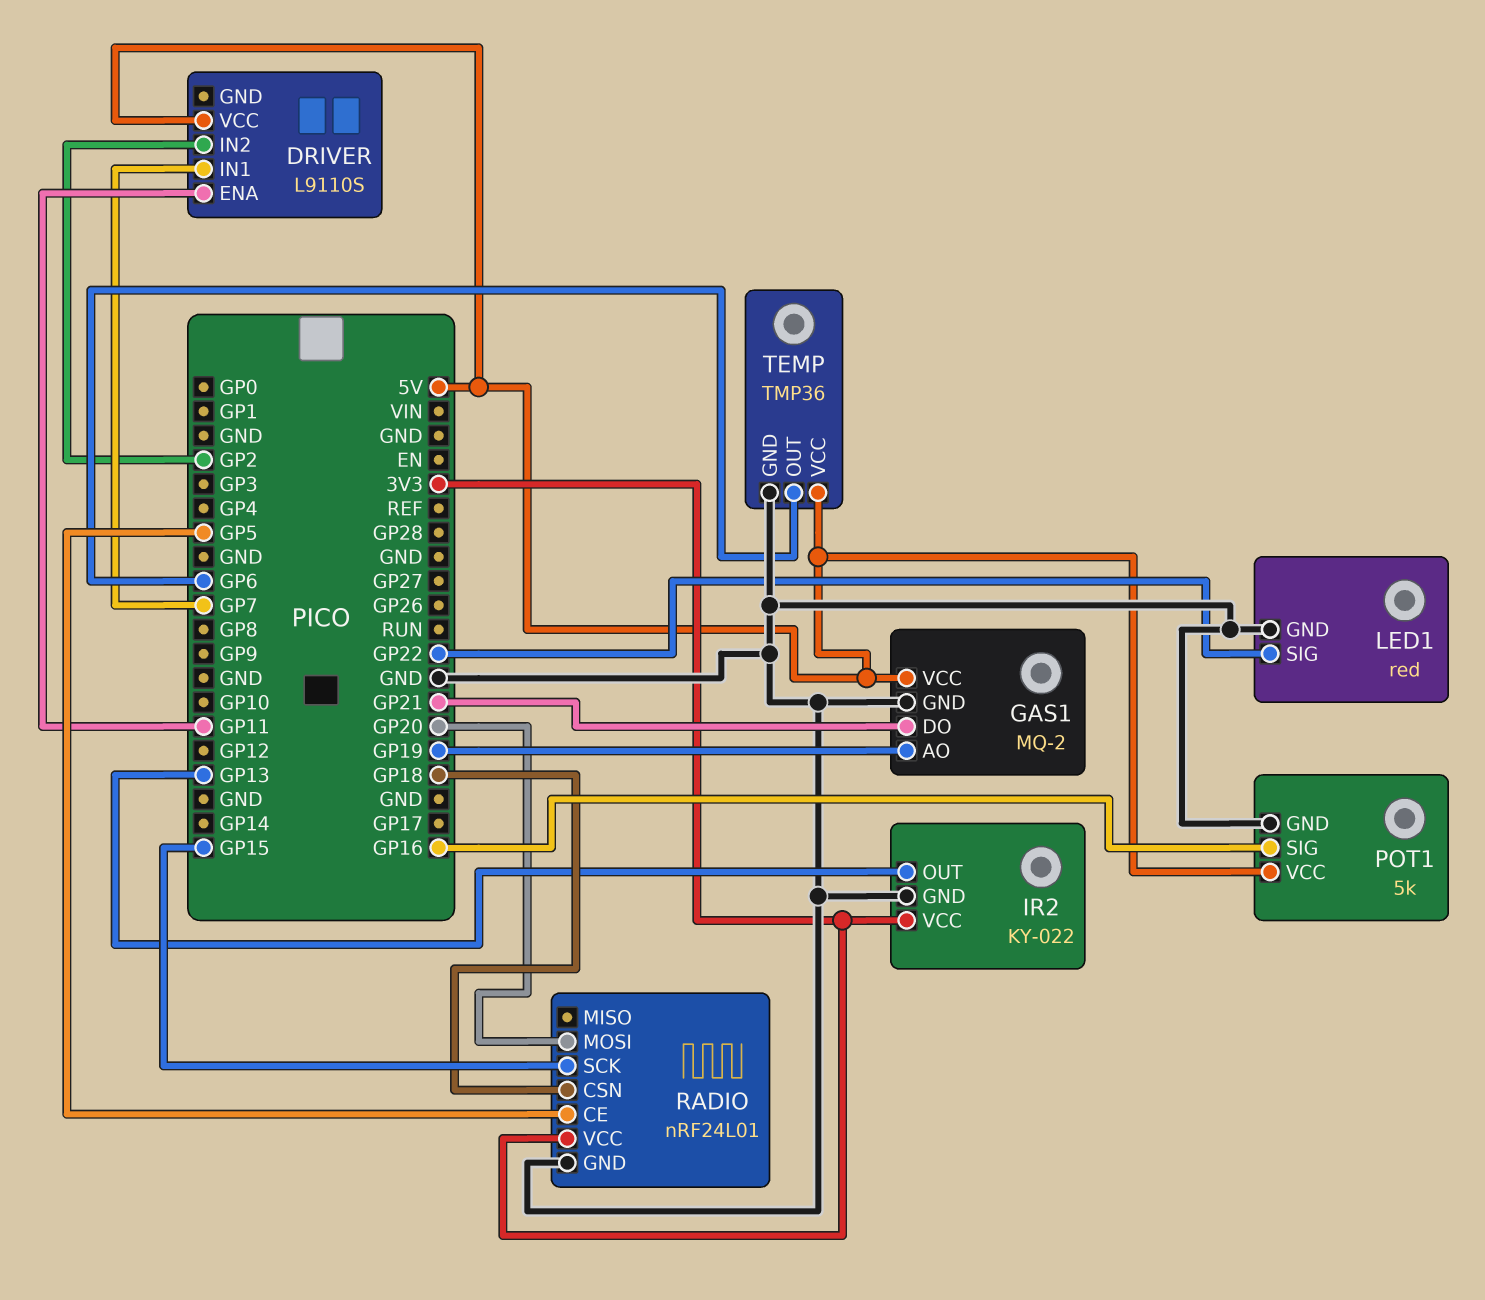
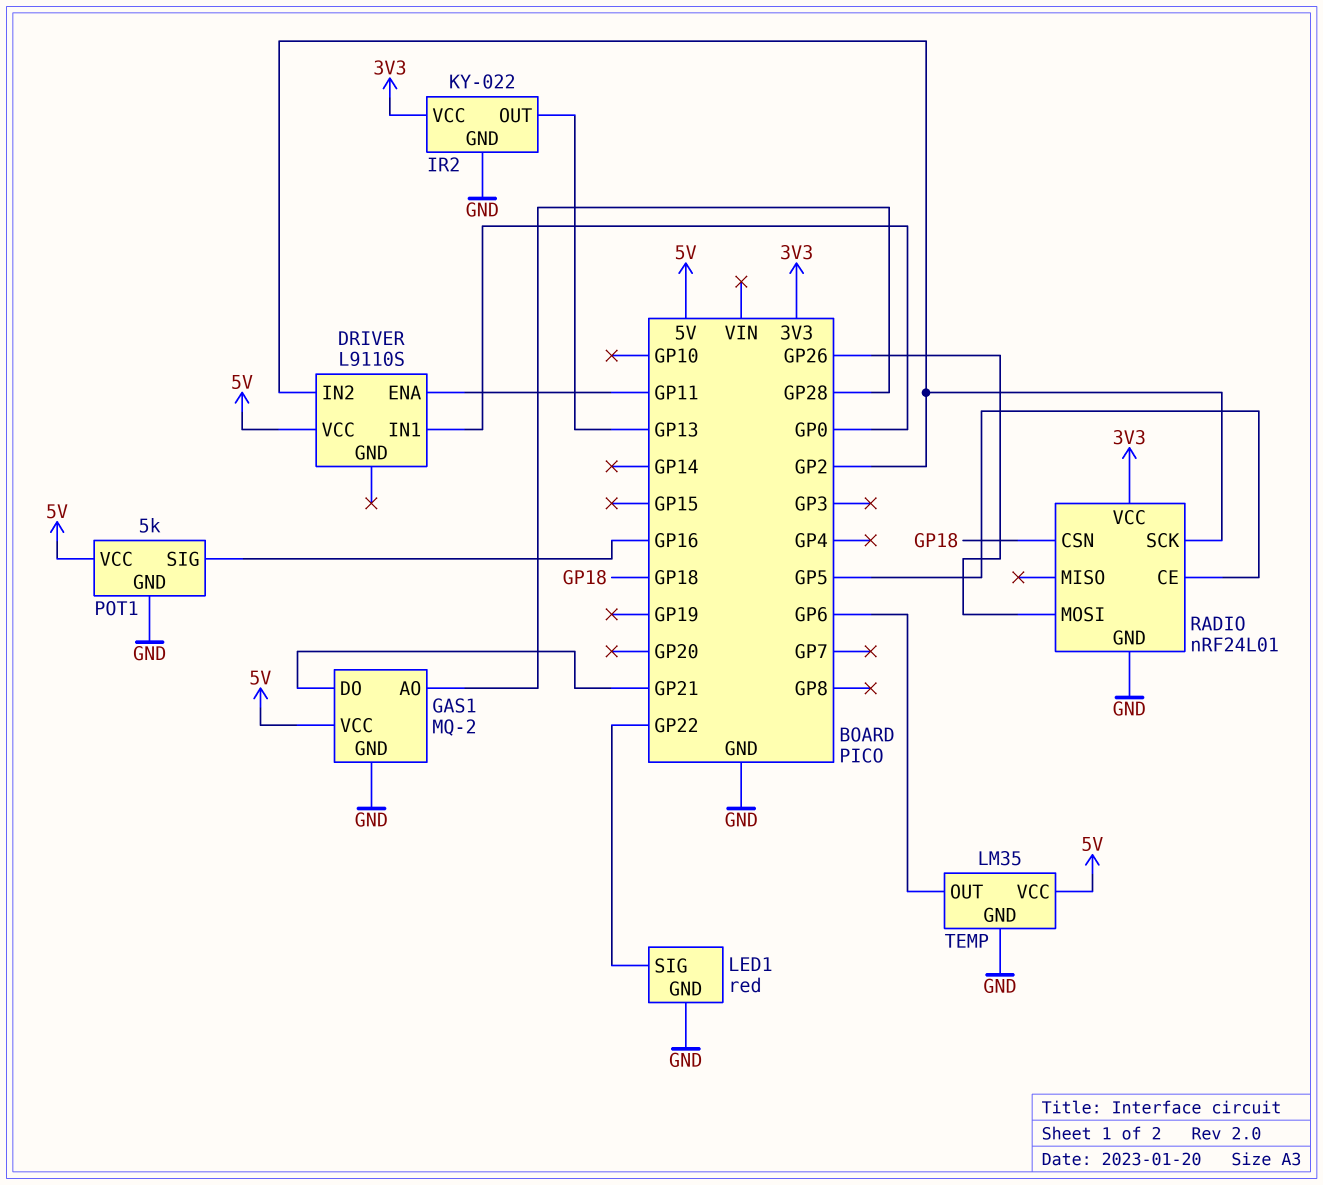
DRIVER pin IN1: GP7 -> GP0
GAS1 pin AO: GP19 -> GP28
RADIO pin MOSI: GP20 -> GP26
RADIO pin SCK: GP15 -> GP2
TEMP: TMP36 -> LM35

